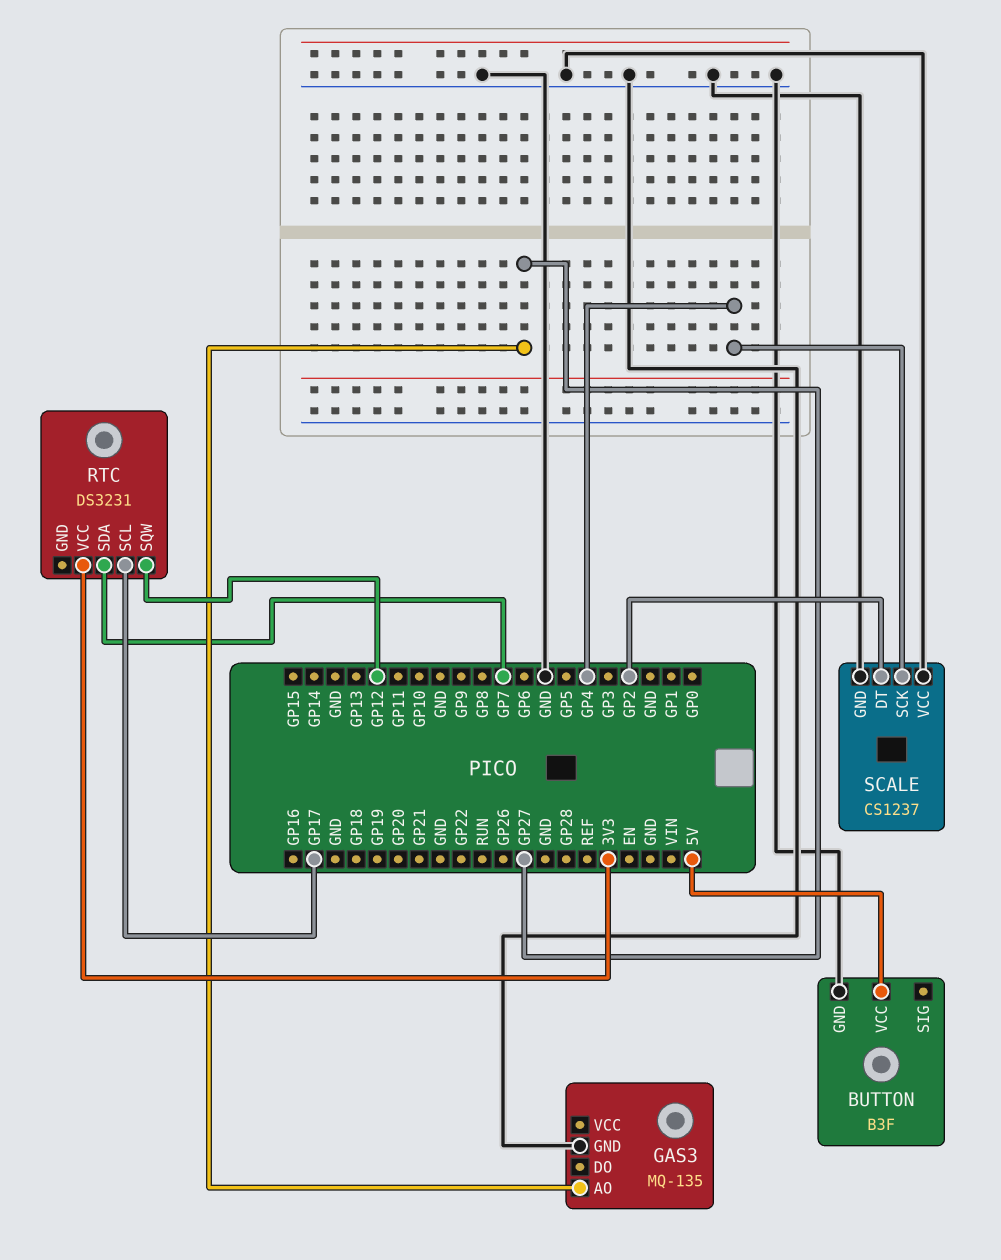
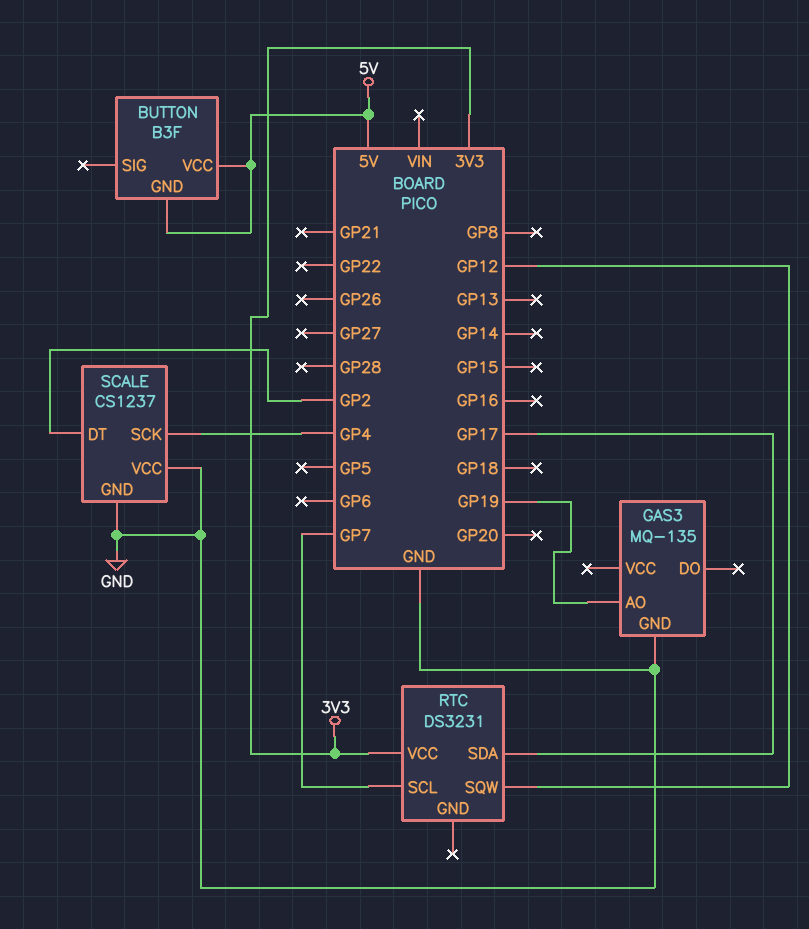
BUTTON pin GND: GND -> 5V
GAS3 pin AO: GP27 -> GP19
RTC pin SCL: GP17 -> GP7
RTC pin SDA: GP7 -> GP17

